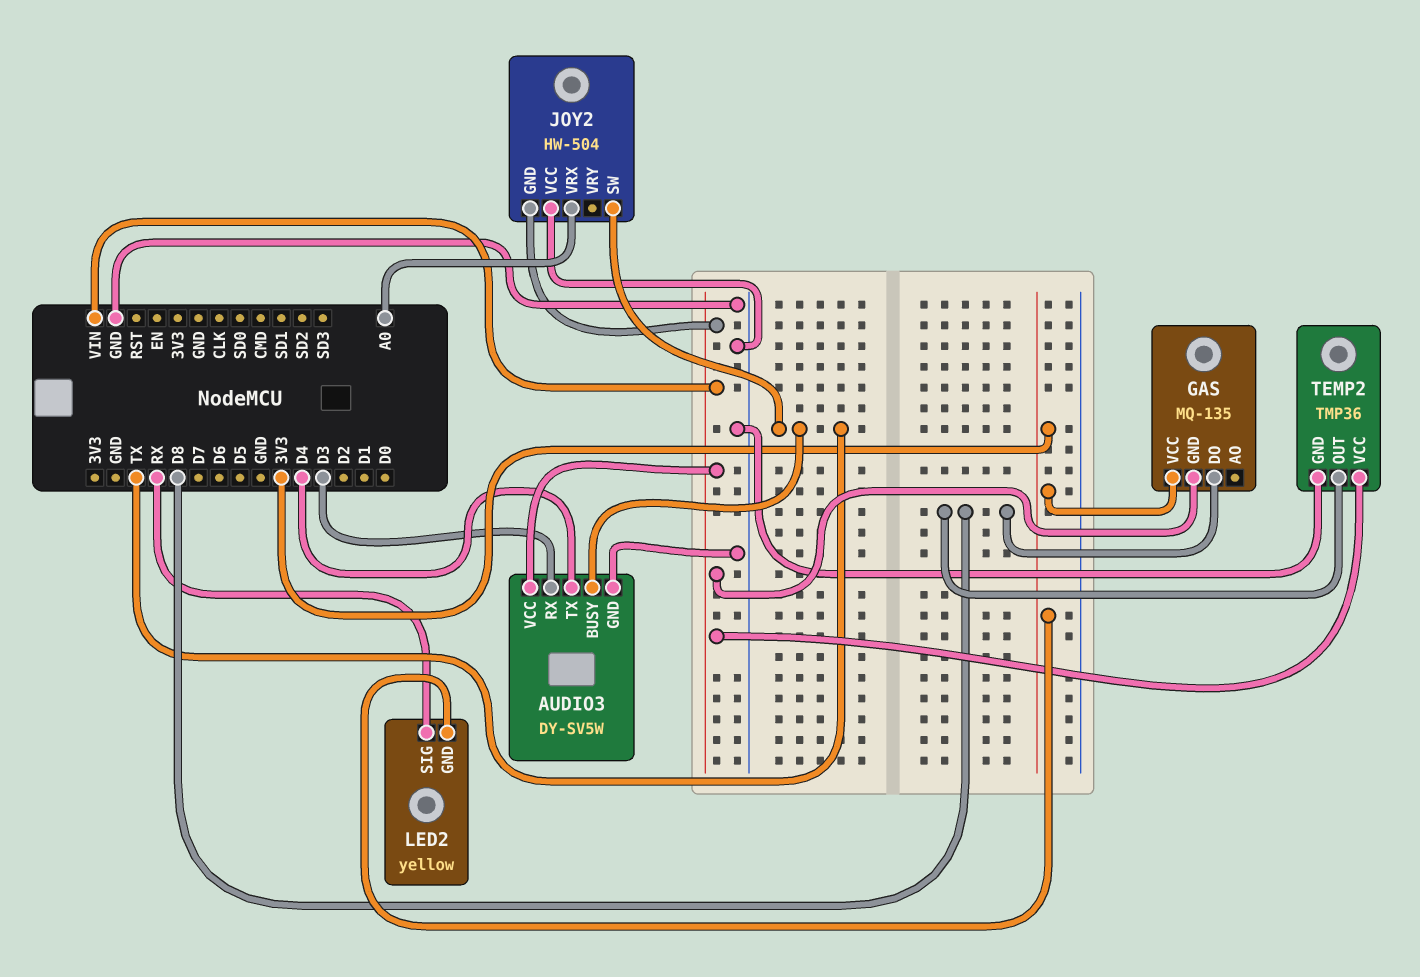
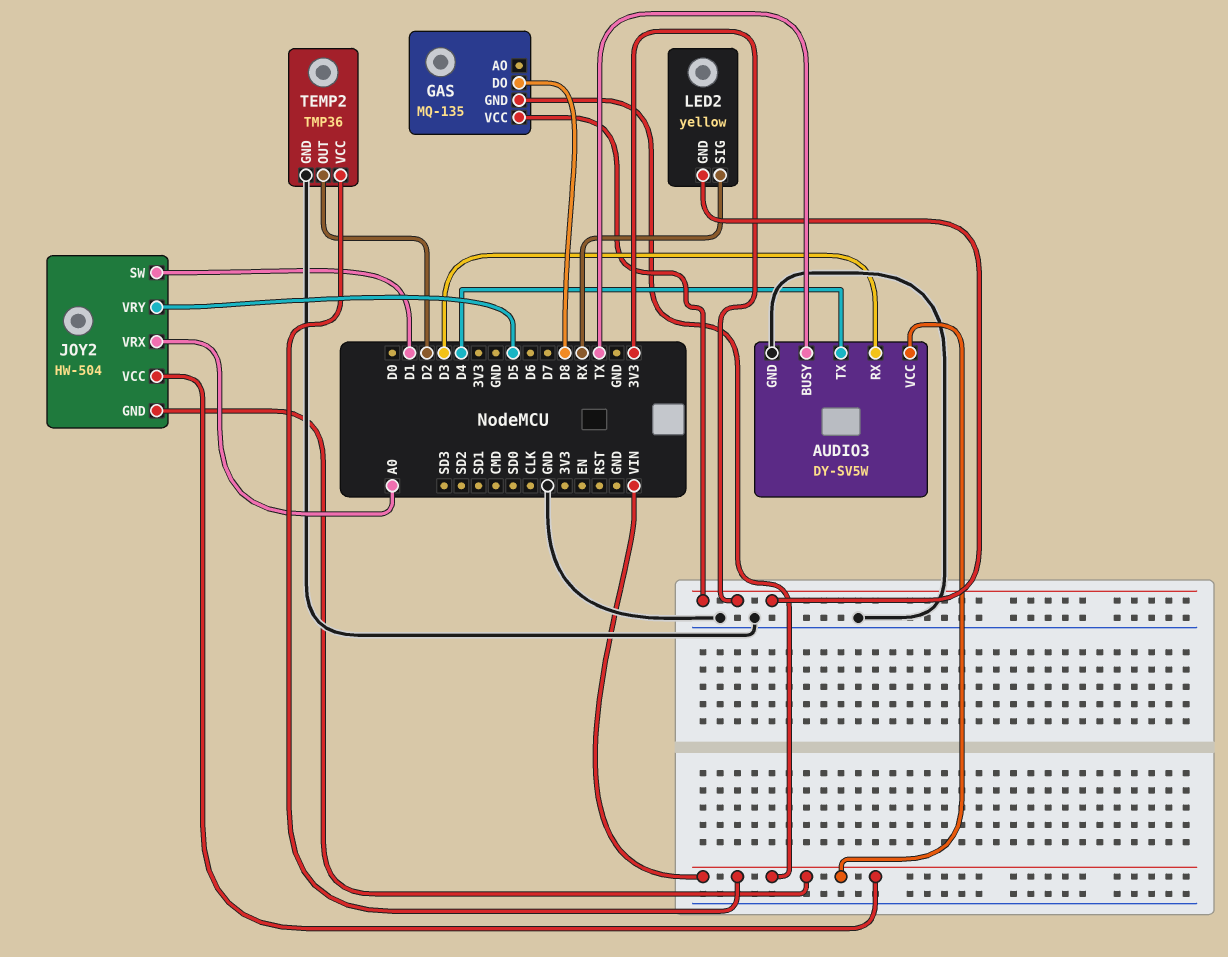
JOY2 pin SW: TX -> D1
JOY2 pin VCC: GND -> VIN
JOY2 pin VRY: none -> D5
TEMP2 pin OUT: D8 -> D2

